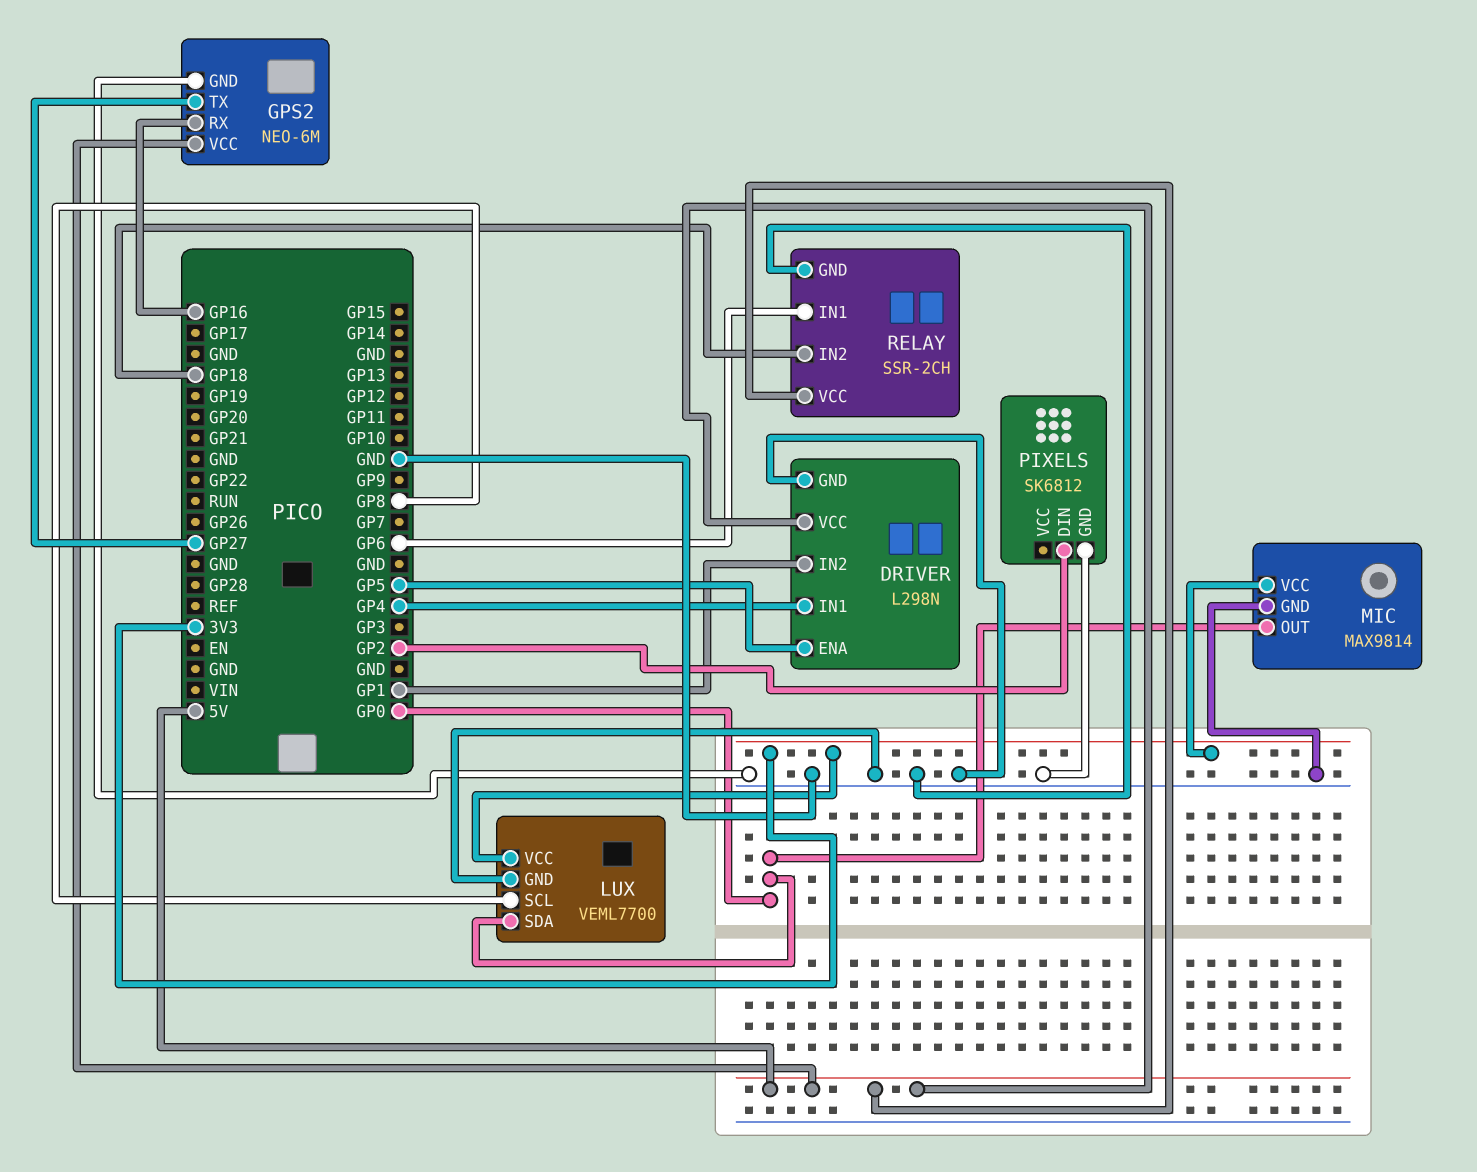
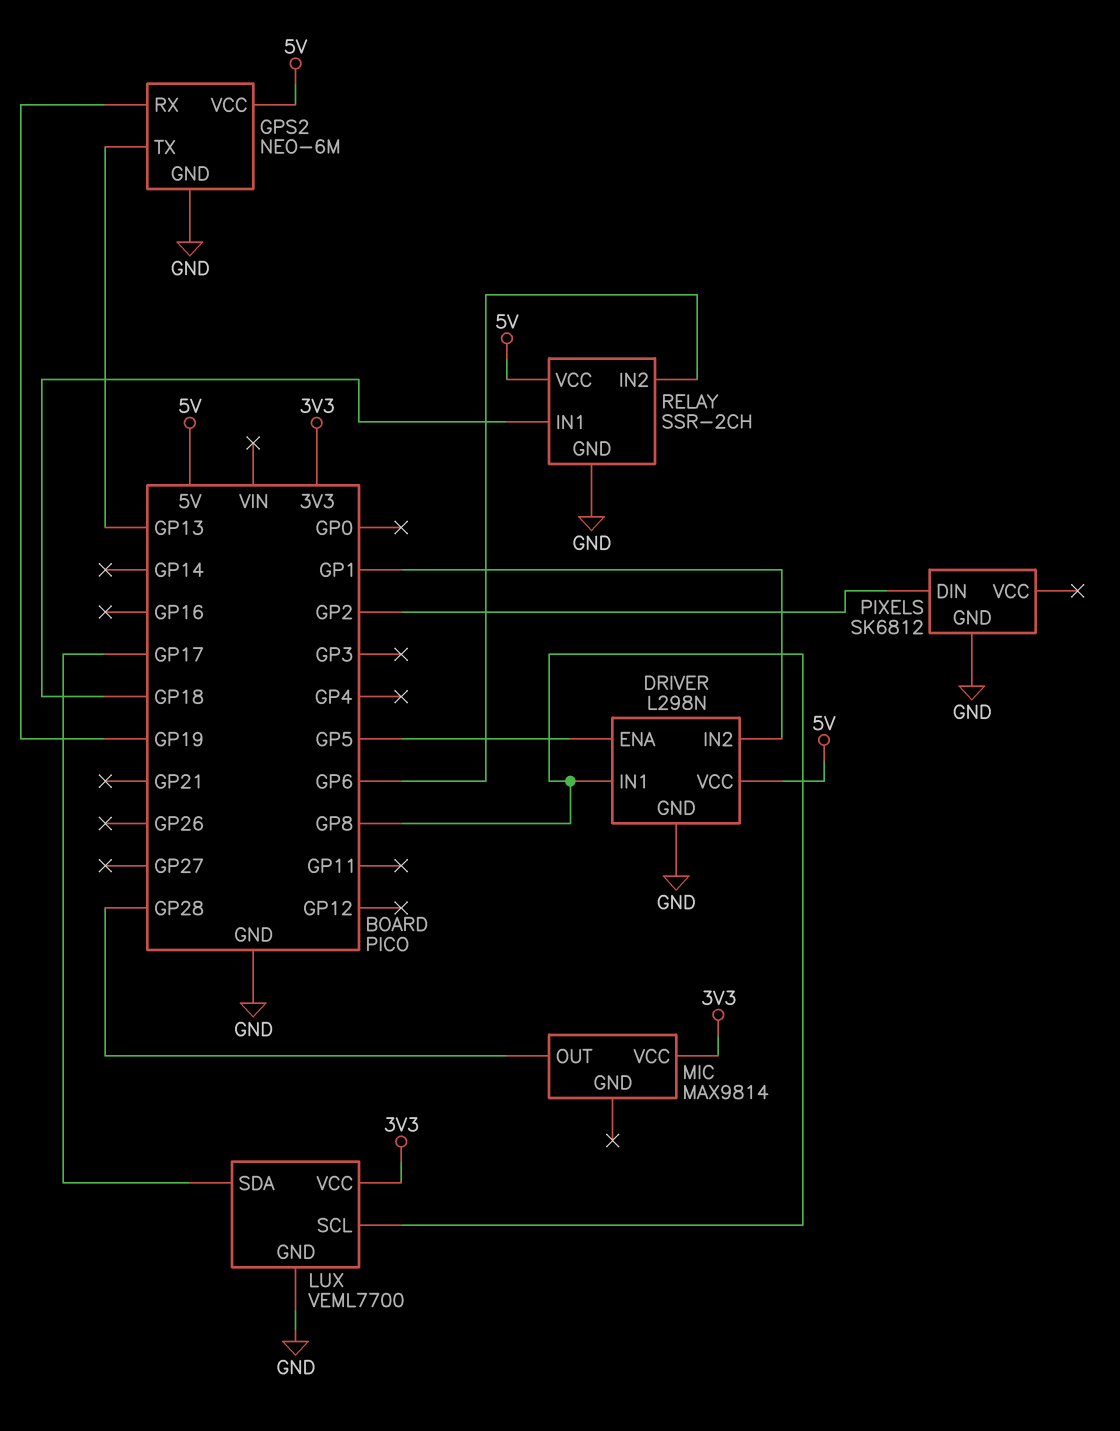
DRIVER pin IN1: GP4 -> GP8
GPS2 pin RX: GP16 -> GP19
GPS2 pin TX: GP27 -> GP13
LUX pin SDA: GP0 -> GP17
MIC pin GND: GND -> none
MIC pin OUT: GP0 -> GP28
RELAY pin IN1: GP6 -> GP18
RELAY pin IN2: GP18 -> GP6

